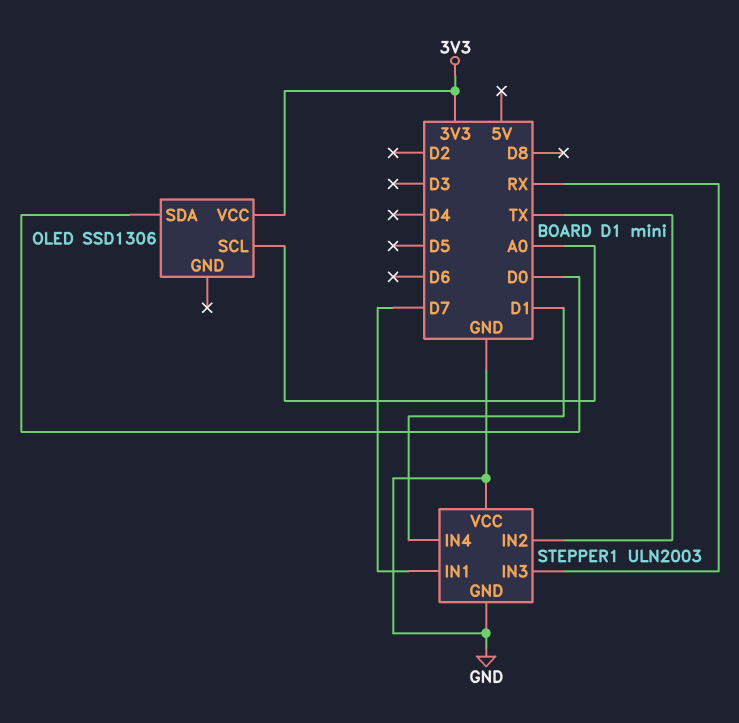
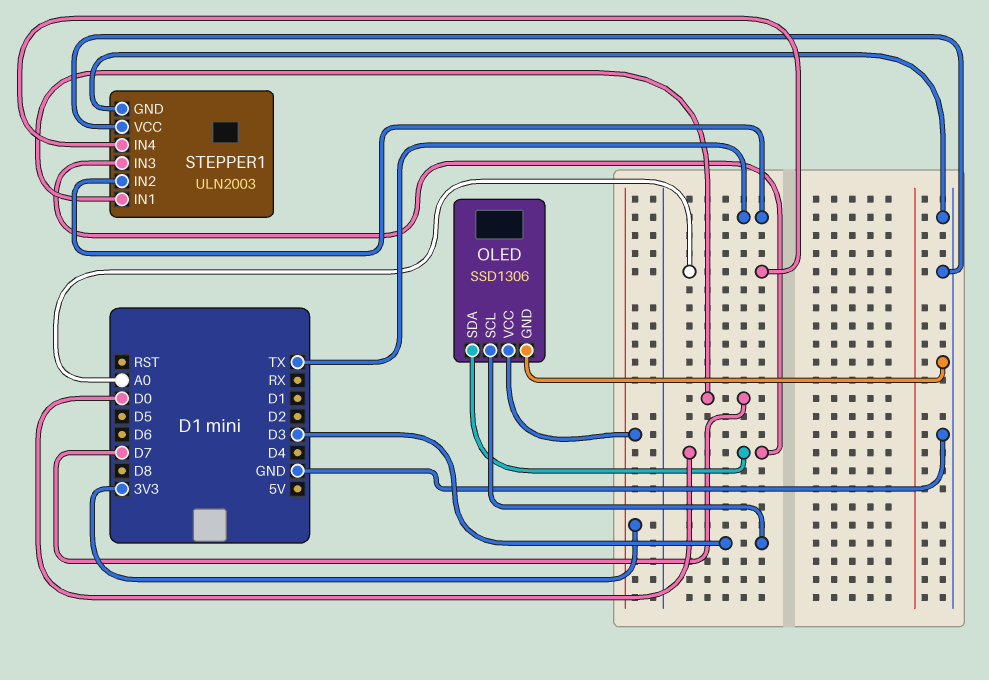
OLED pin GND: none -> GND
OLED pin SCL: A0 -> D3
STEPPER1 pin IN3: RX -> D0
STEPPER1 pin IN4: D1 -> A0

